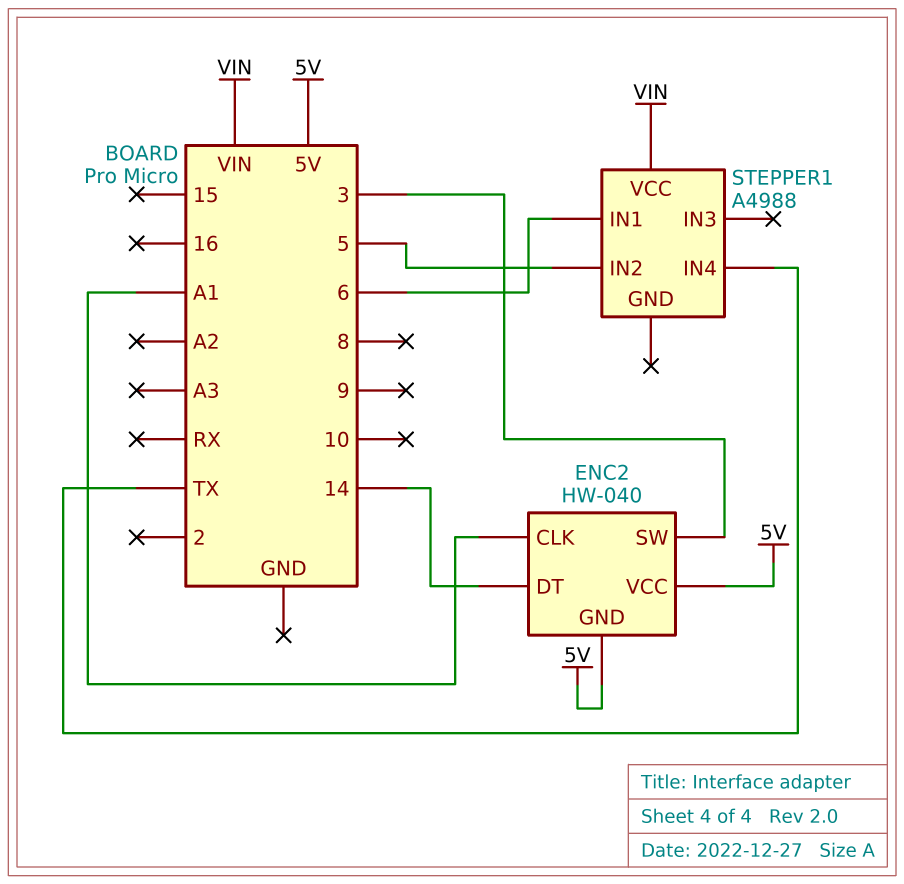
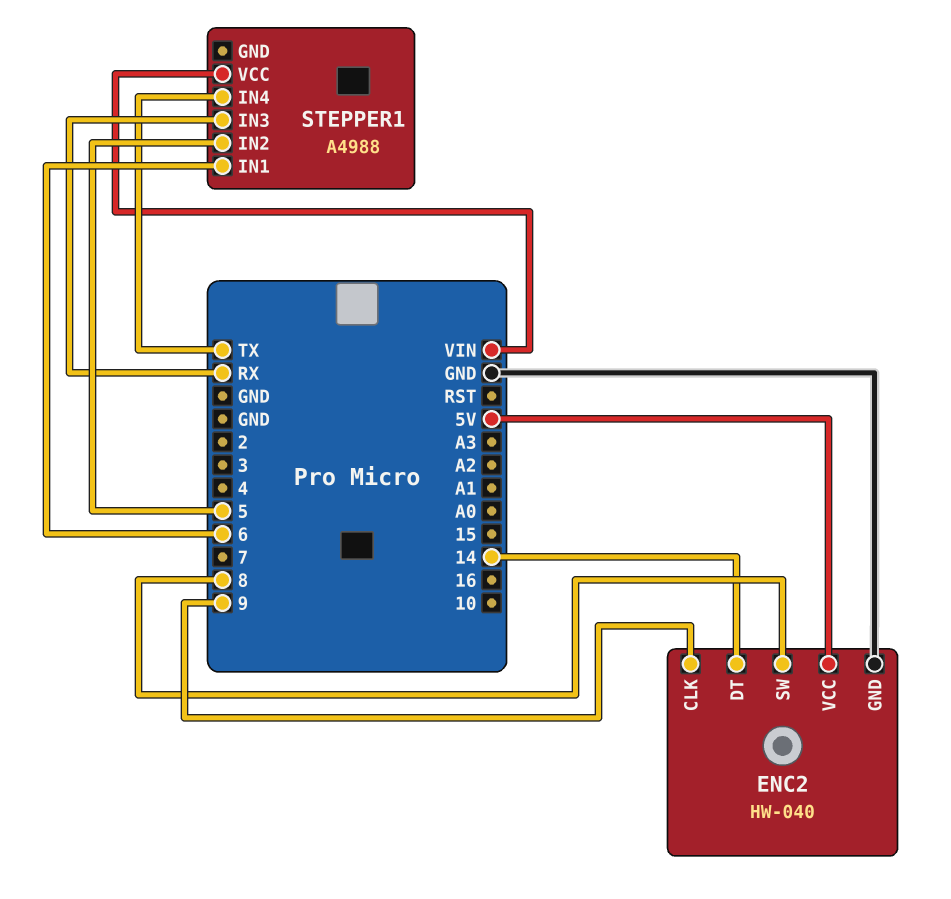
ENC2 pin CLK: A1 -> 9
ENC2 pin GND: 5V -> GND
ENC2 pin SW: 3 -> 8
STEPPER1 pin IN3: none -> RX

